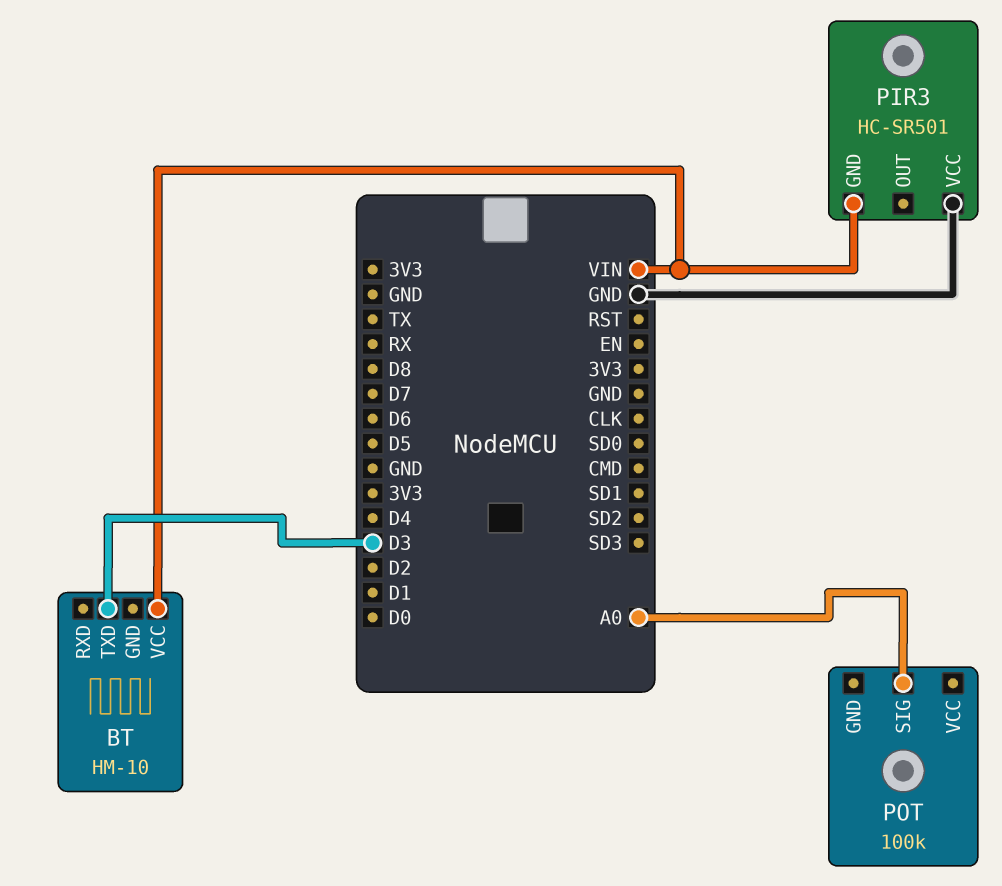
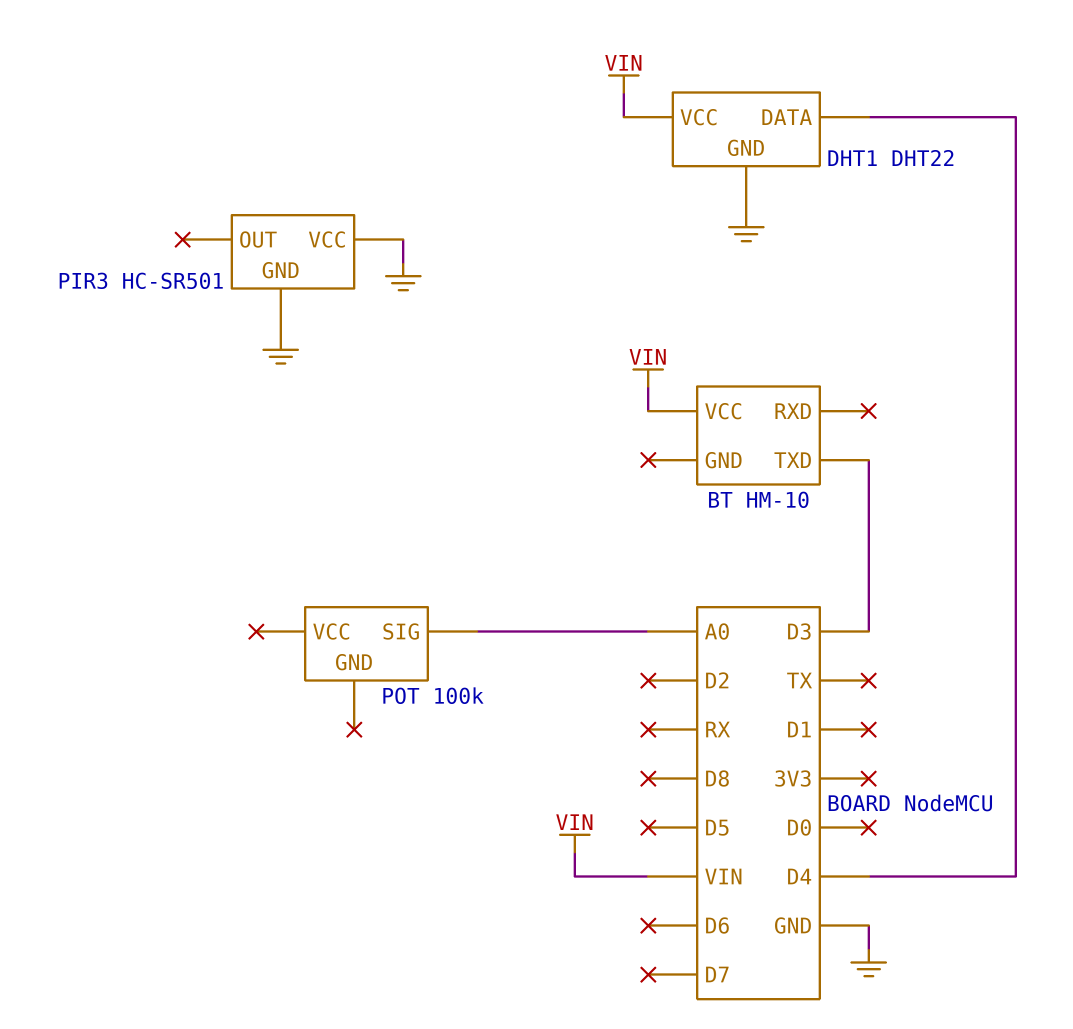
DHT1: none -> DHT22
DHT1 pin DATA: none -> D4
DHT1 pin GND: none -> GND
DHT1 pin VCC: none -> VIN
PIR3 pin GND: VIN -> GND

